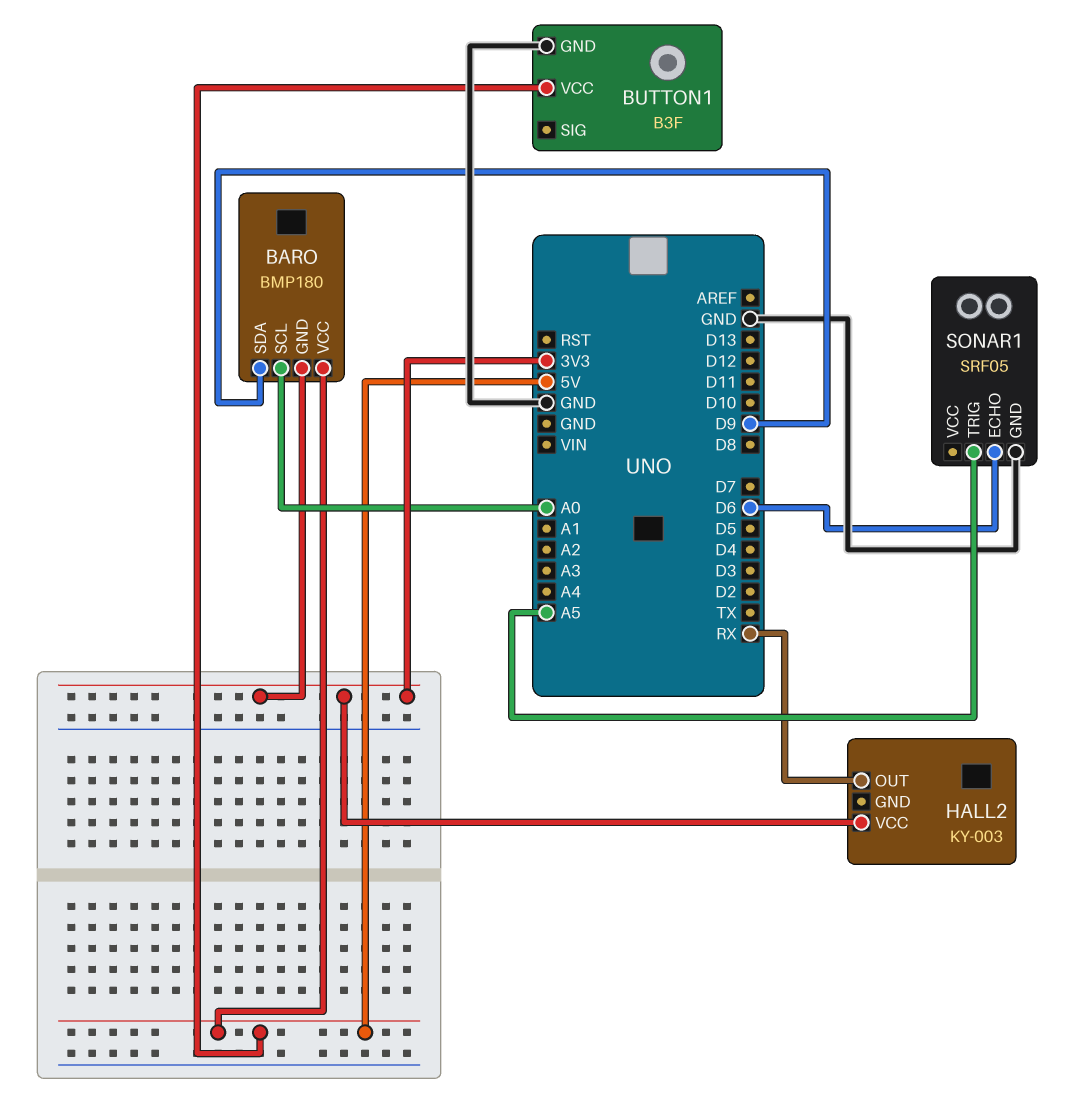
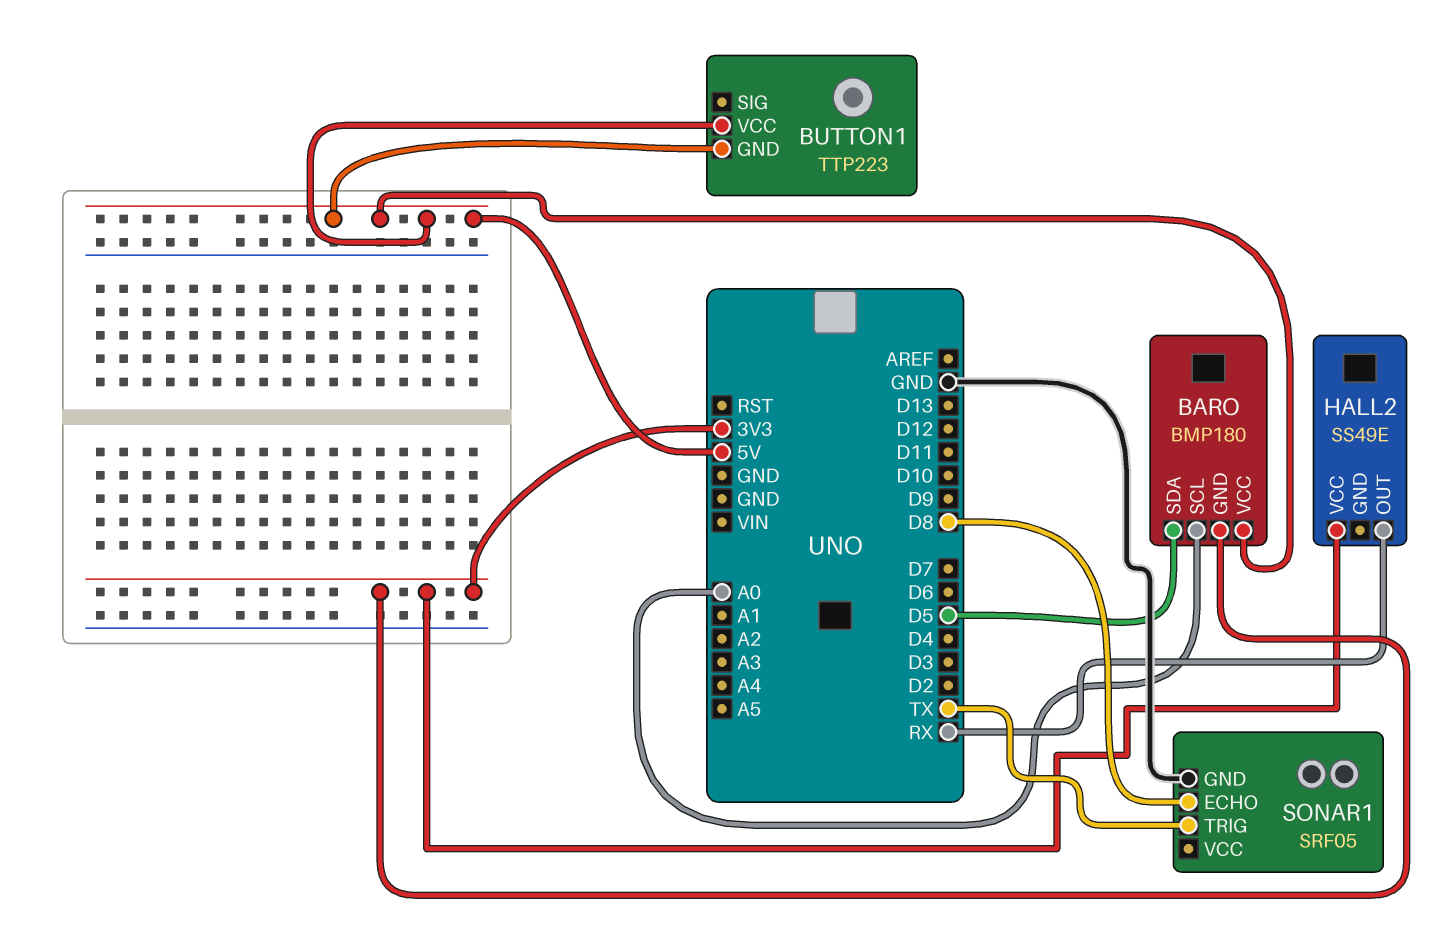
BARO pin SDA: D9 -> D5
BUTTON1: B3F -> TTP223
BUTTON1 pin GND: GND -> 5V
HALL2: KY-003 -> SS49E
SONAR1 pin ECHO: D6 -> D8
SONAR1 pin TRIG: A5 -> TX

